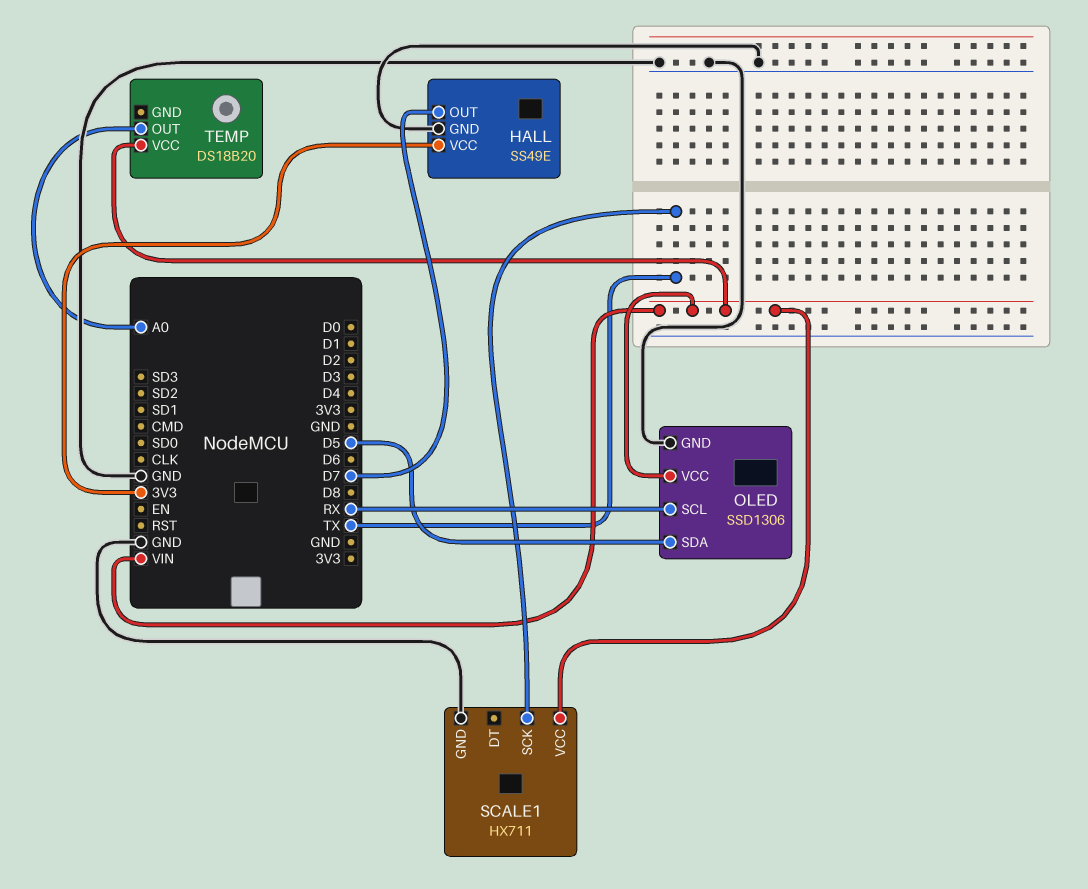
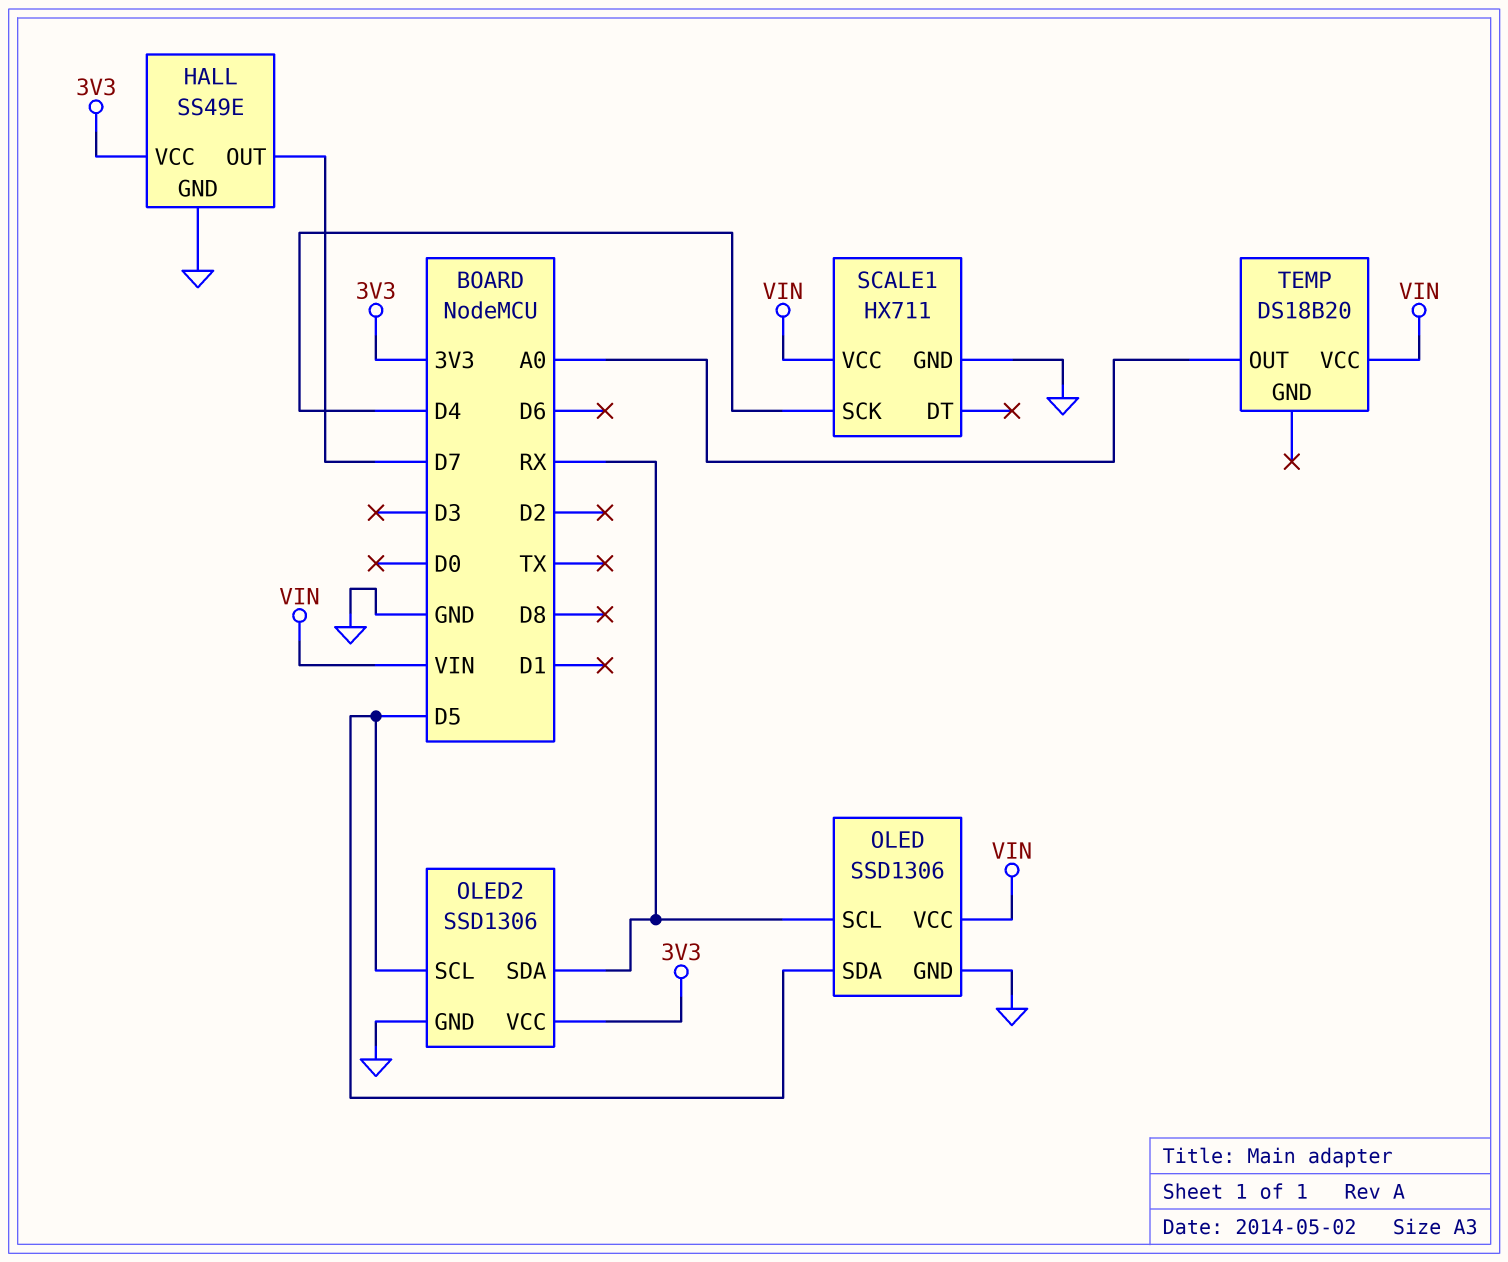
OLED2: none -> SSD1306
OLED2 pin GND: none -> GND
OLED2 pin SCL: none -> D5
OLED2 pin SDA: none -> RX
OLED2 pin VCC: none -> 3V3
SCALE1 pin SCK: TX -> D4

